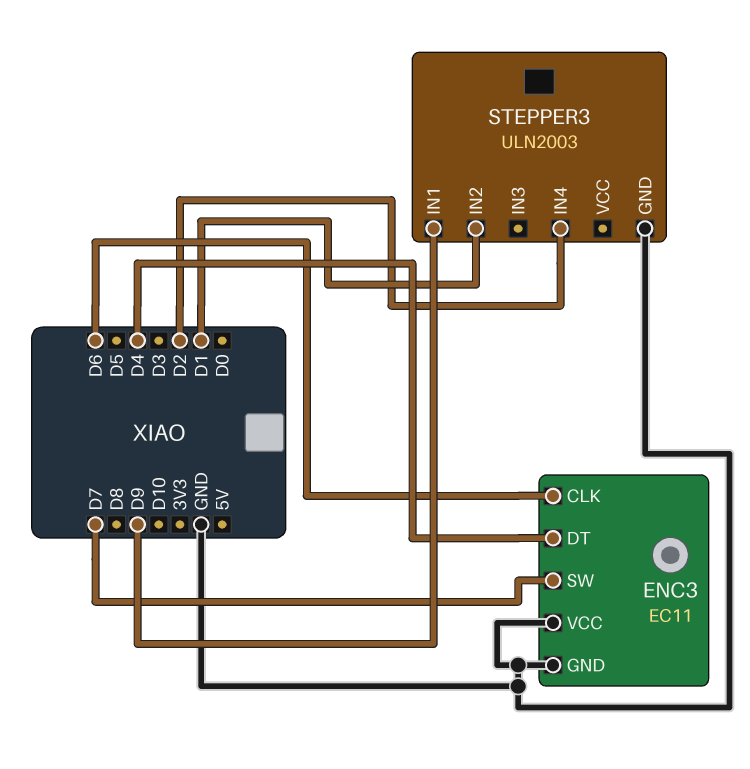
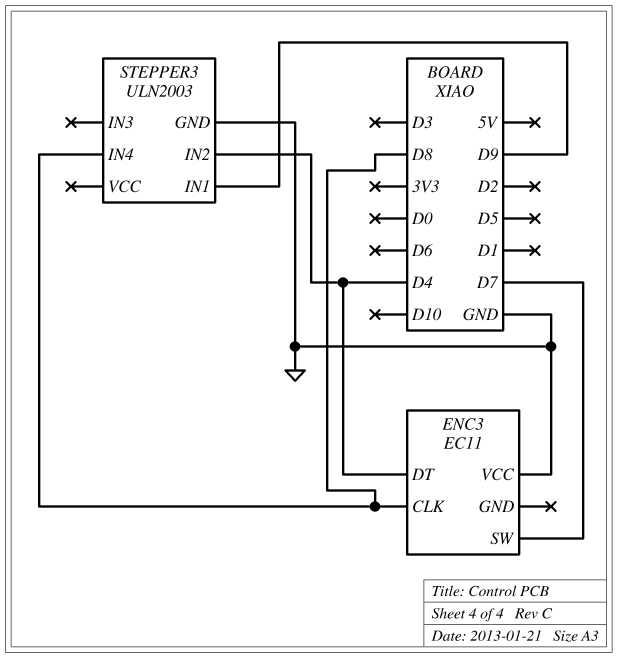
ENC3 pin CLK: D6 -> D8
ENC3 pin GND: GND -> none
STEPPER3 pin IN2: D1 -> D4
STEPPER3 pin IN4: D2 -> D8

